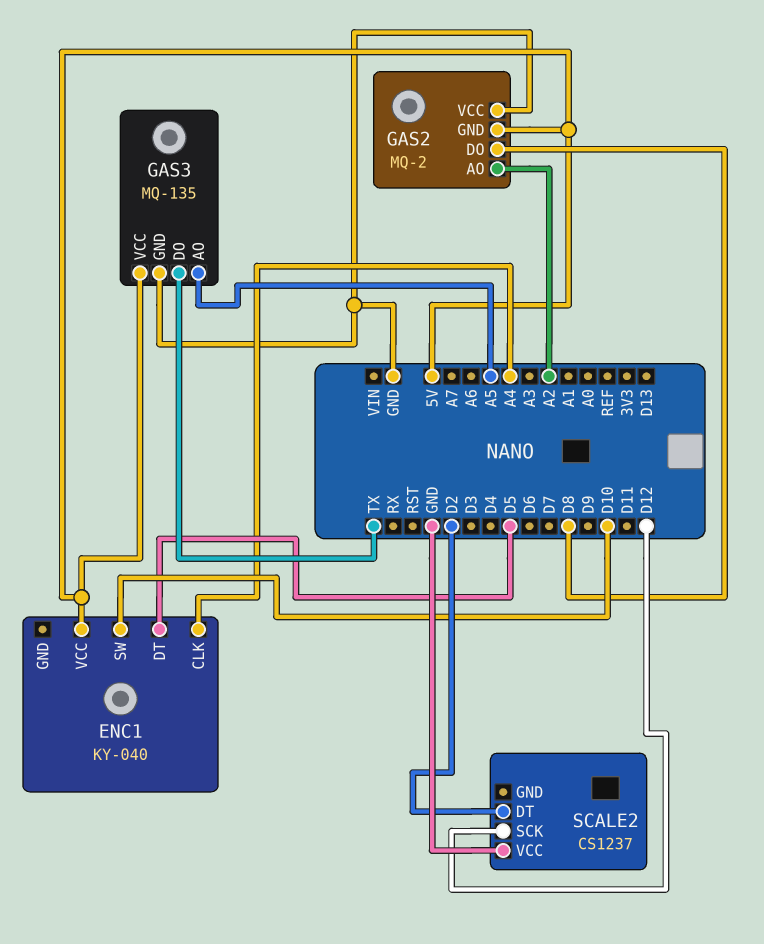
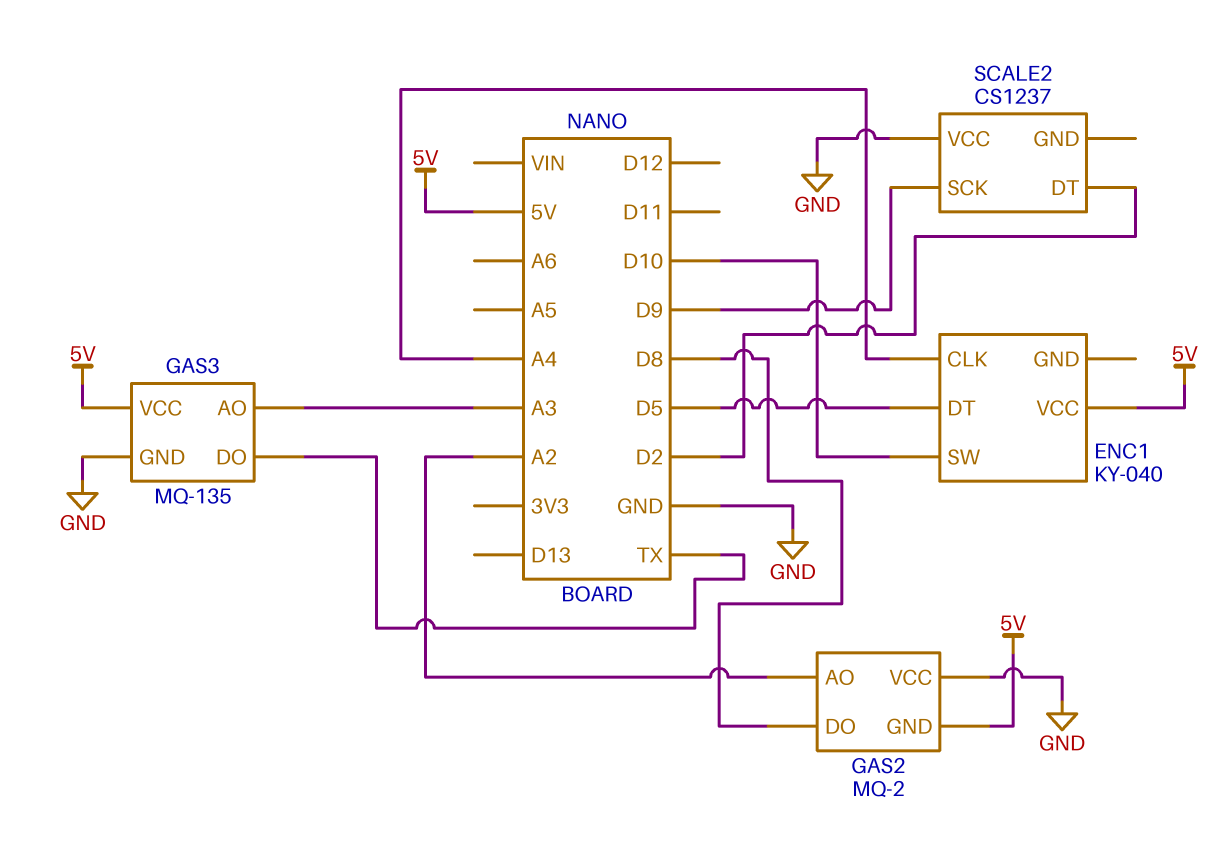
GAS3 pin AO: A5 -> A3
SCALE2 pin SCK: D12 -> D9

